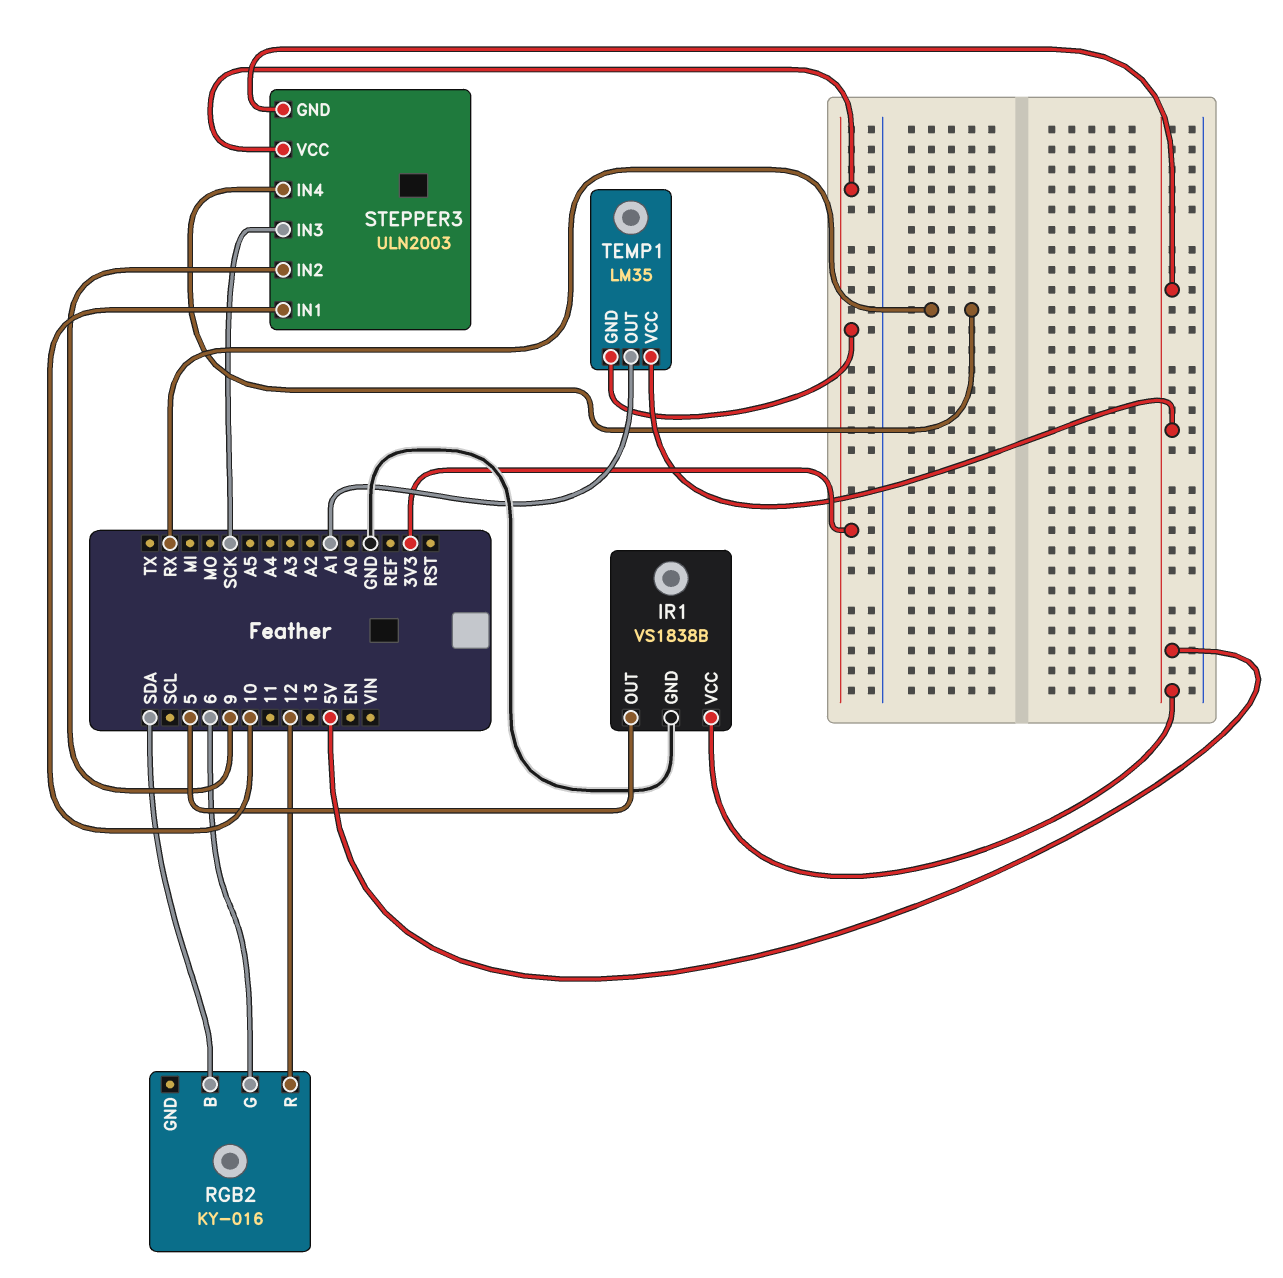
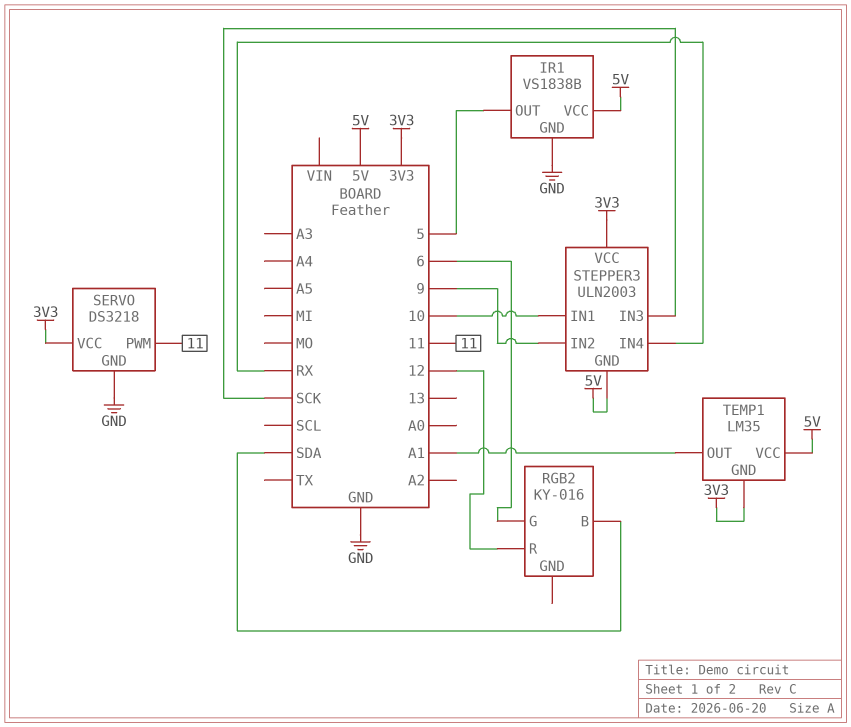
SERVO: none -> DS3218
SERVO pin GND: none -> GND
SERVO pin PWM: none -> 11
SERVO pin VCC: none -> 3V3

